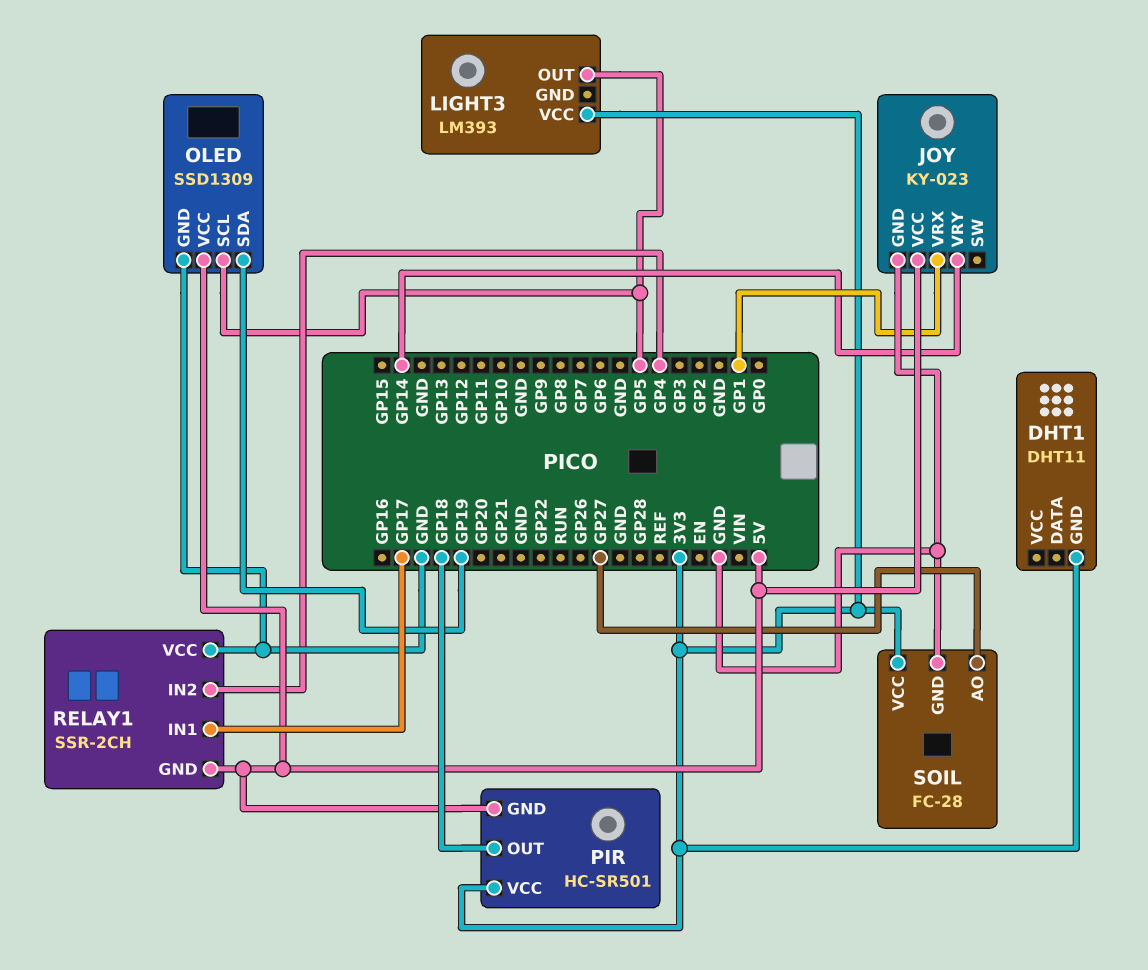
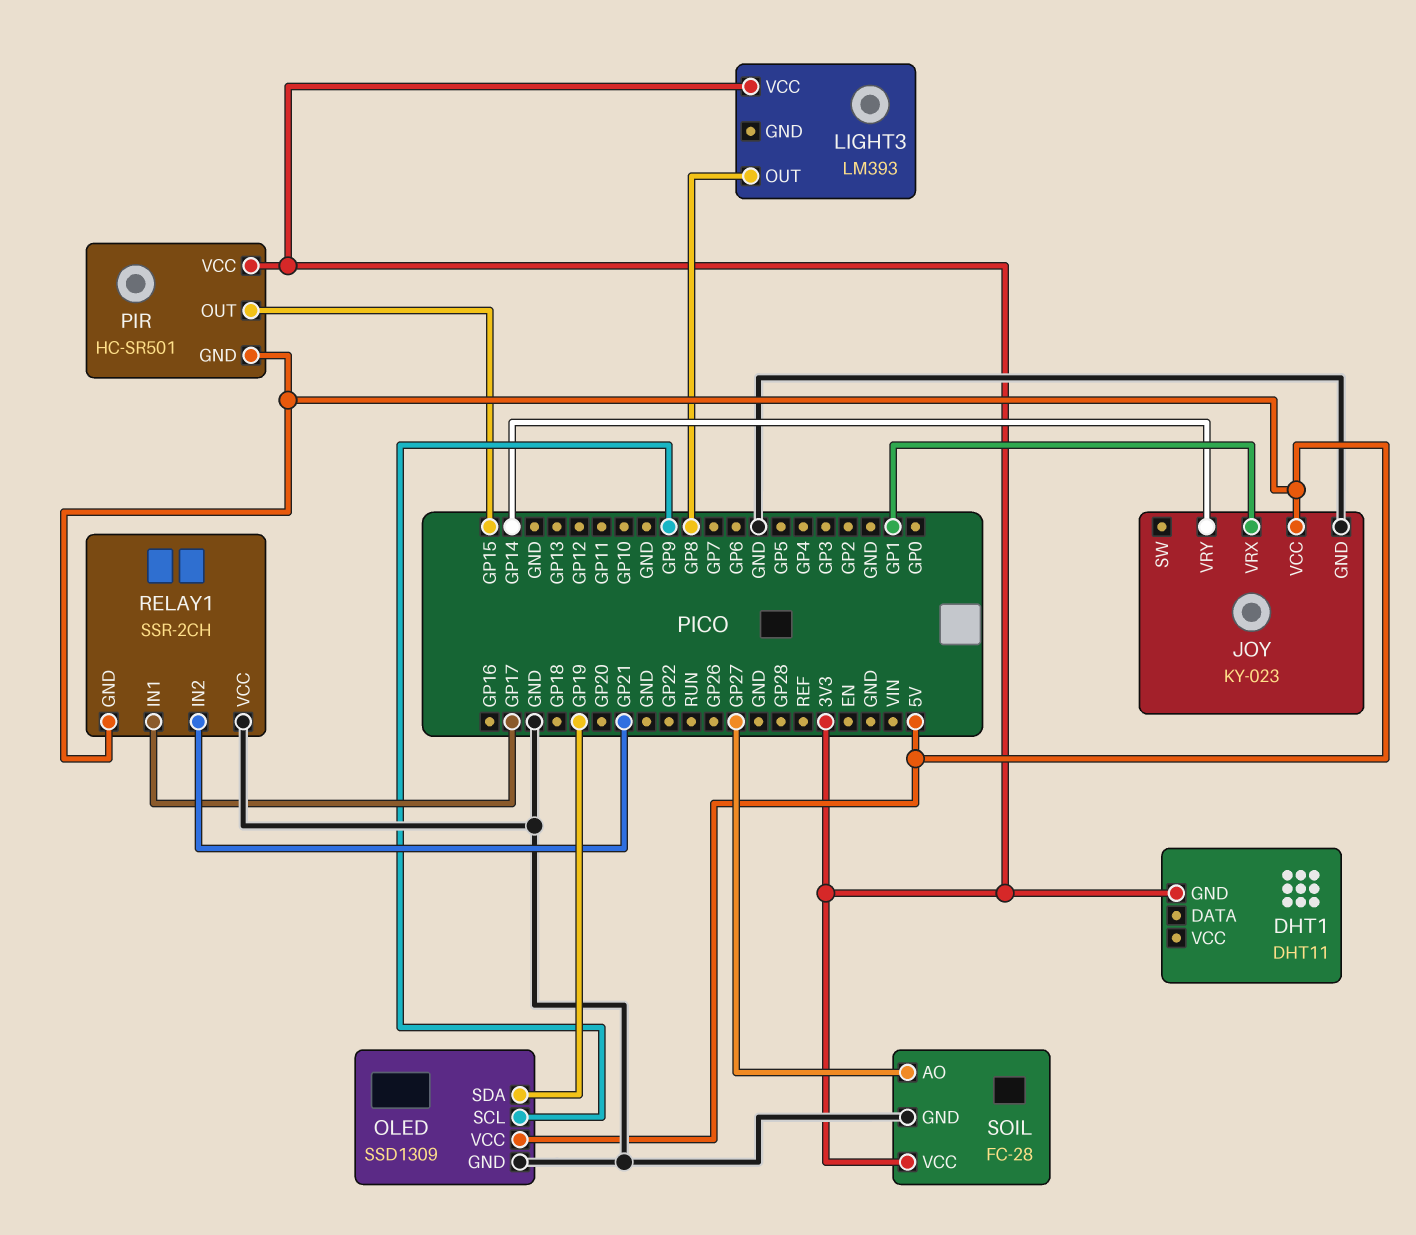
LIGHT3 pin OUT: GP5 -> GP8
OLED pin SCL: GP5 -> GP9
PIR pin OUT: GP18 -> GP15
RELAY1 pin IN2: GP4 -> GP21

